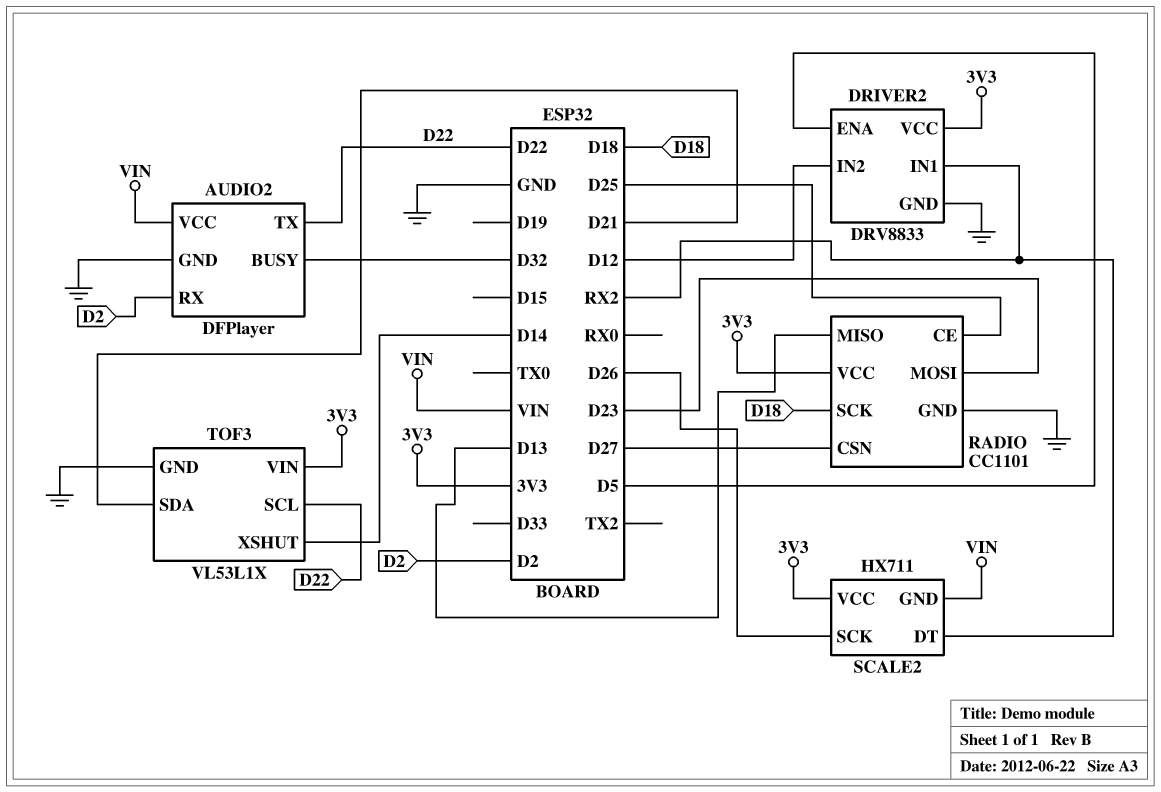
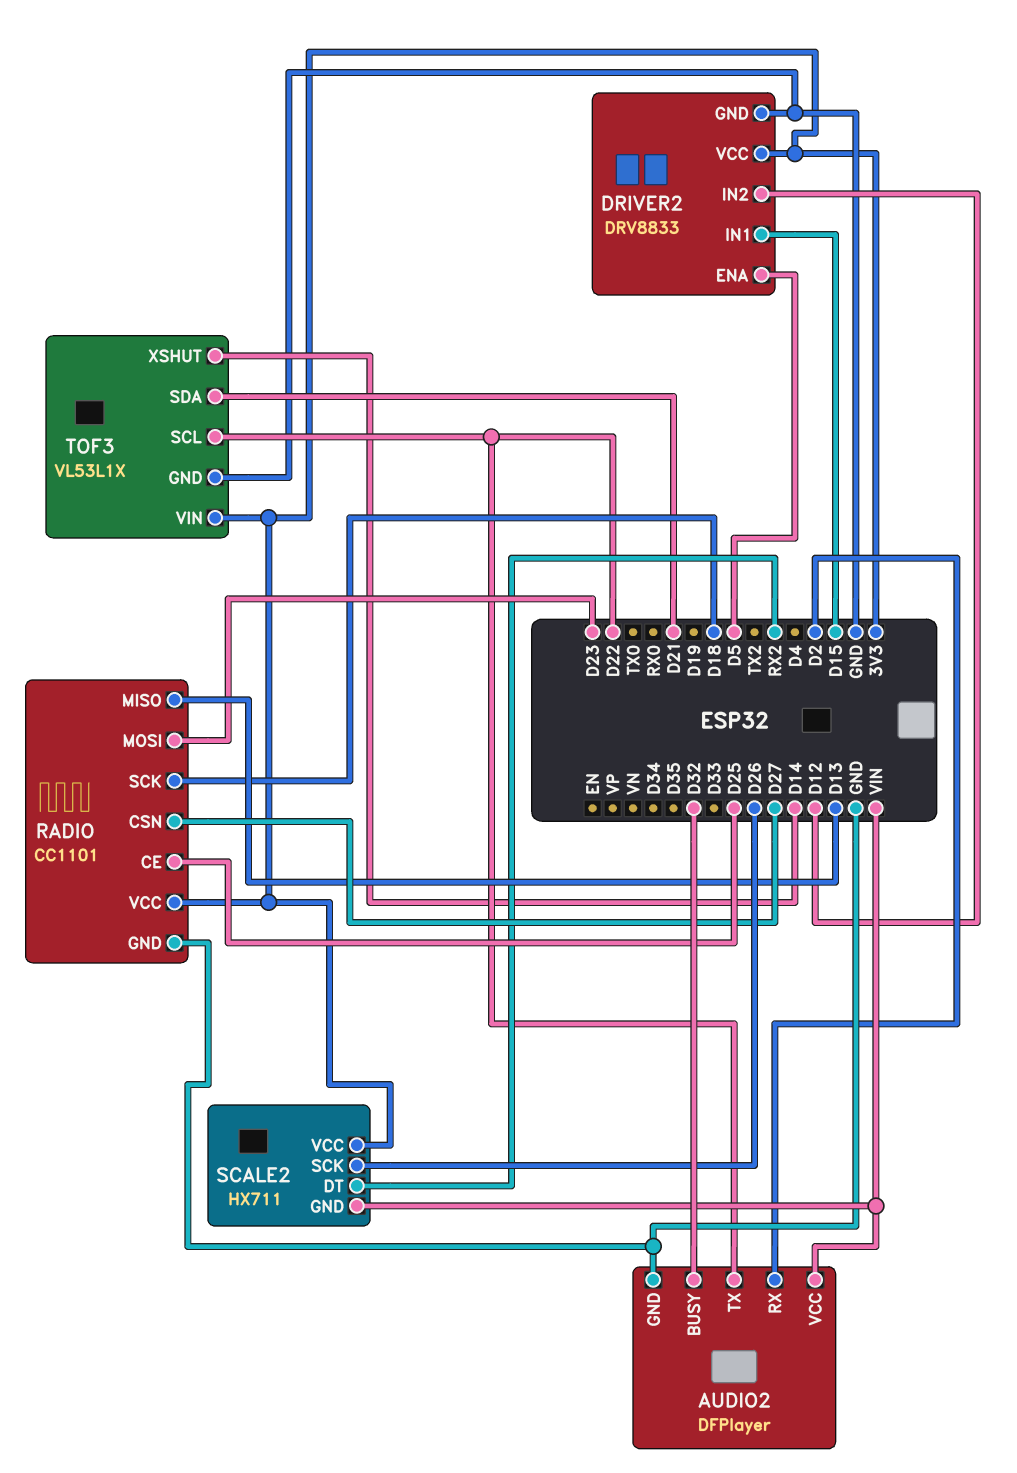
DRIVER2 pin IN1: RX2 -> D15

